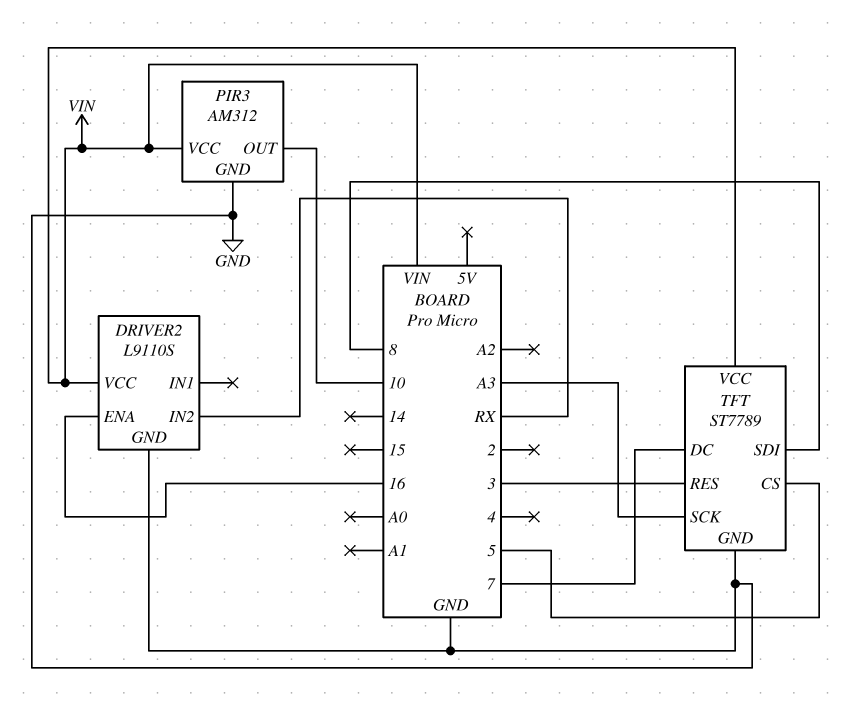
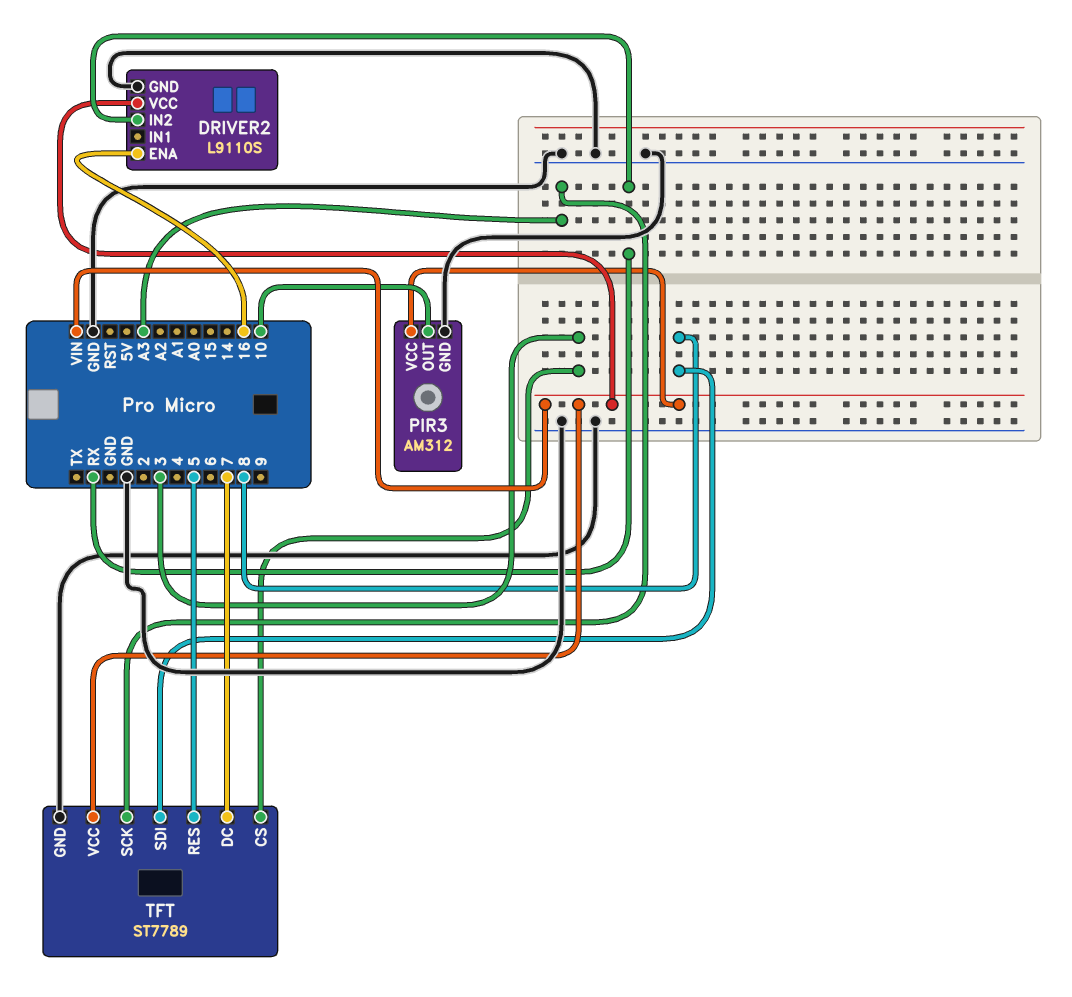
TFT pin CS: 5 -> 3
TFT pin RES: 3 -> 5

